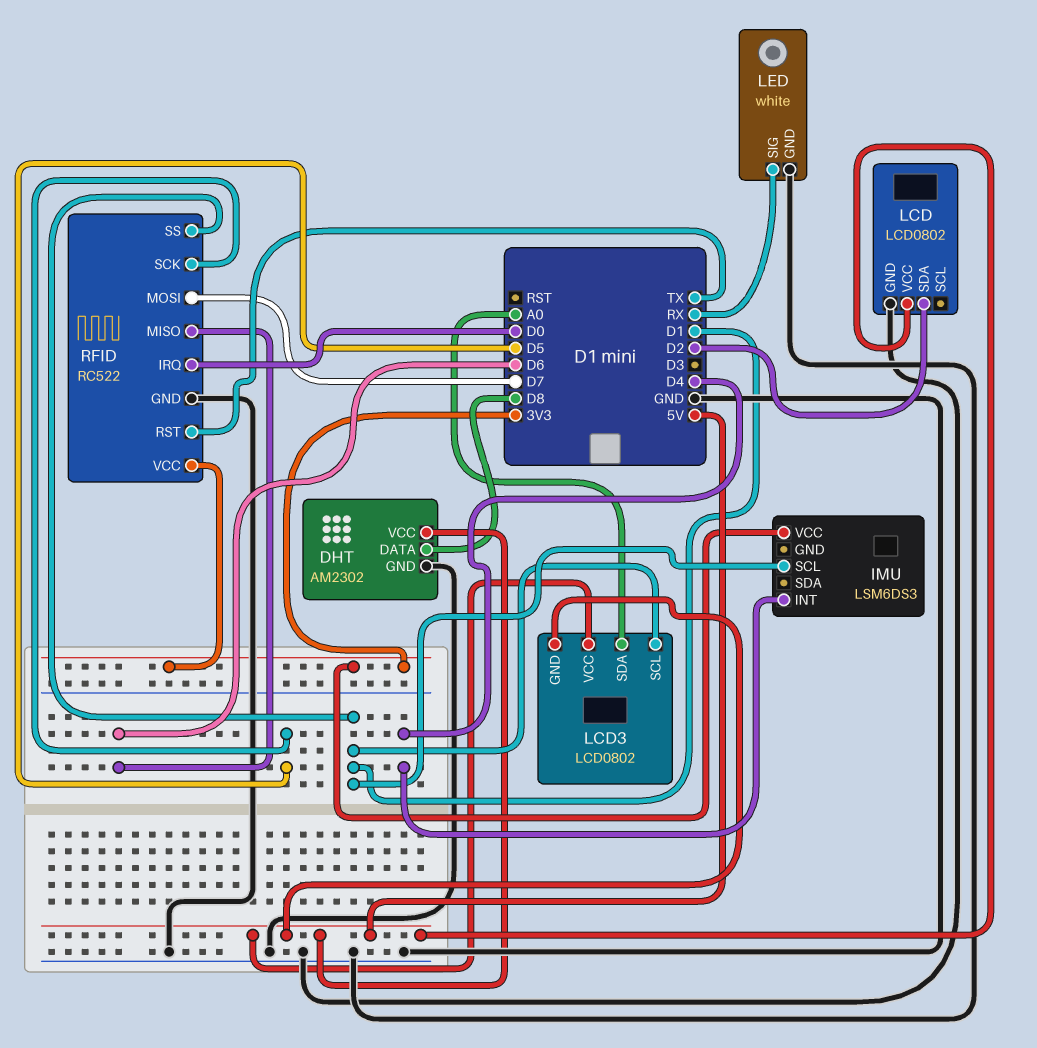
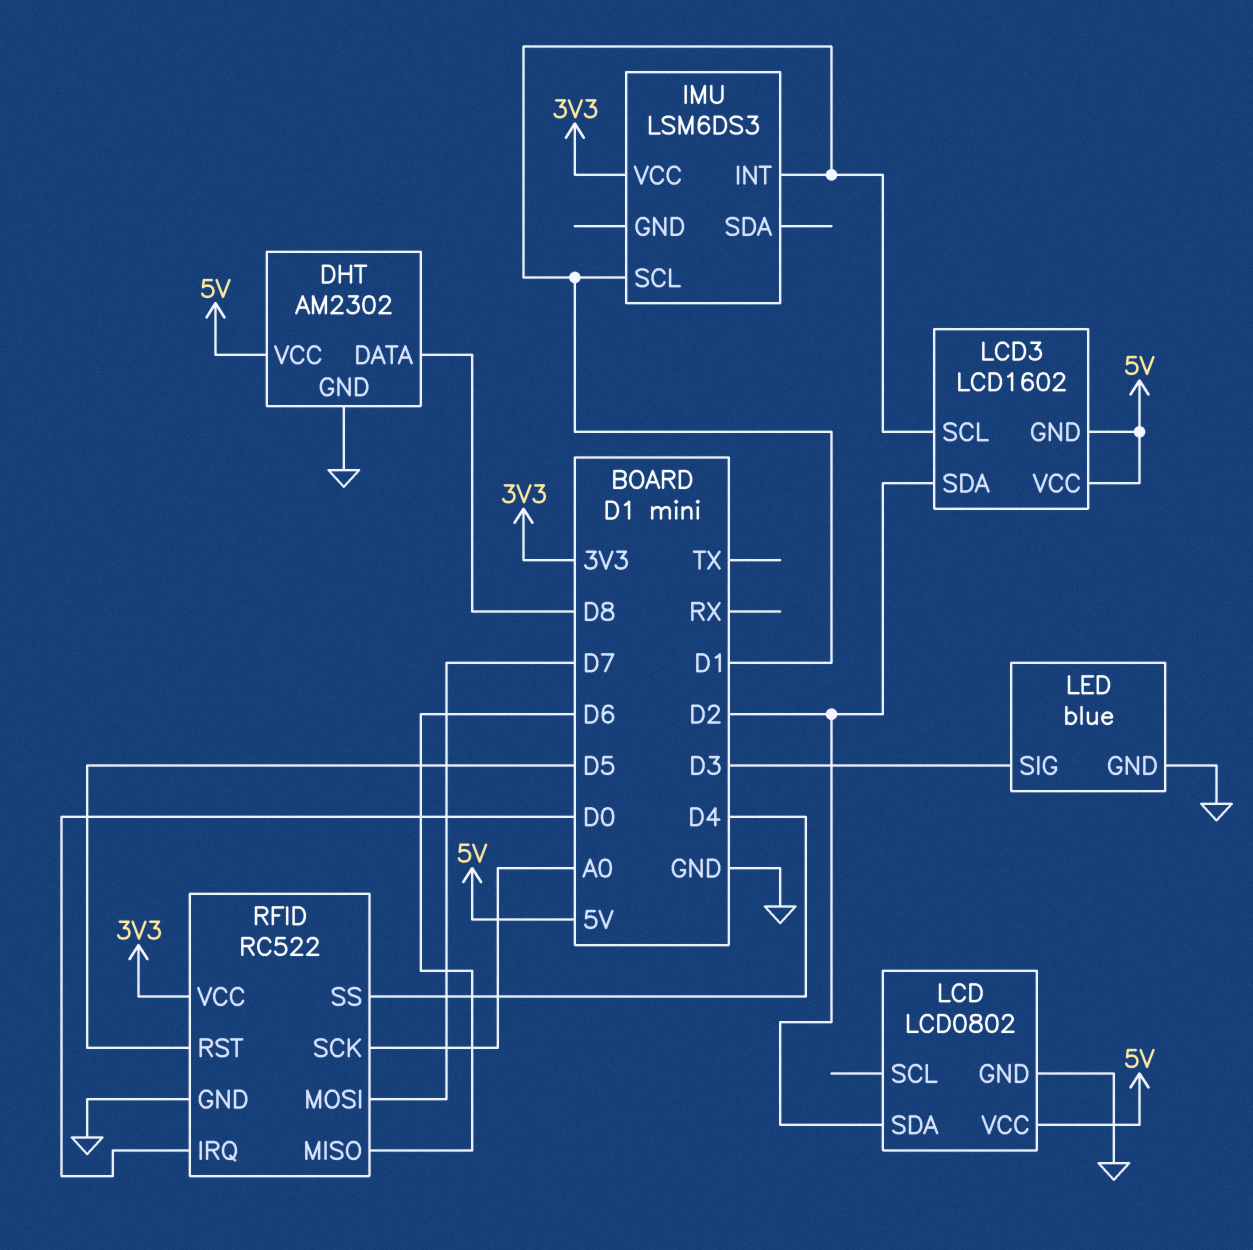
IMU pin INT: D4 -> D1
LCD3: LCD0802 -> LCD1602
LCD3 pin SDA: A0 -> D2
LED: white -> blue
LED pin SIG: RX -> D3
RFID pin RST: TX -> D5
RFID pin SCK: D5 -> A0
RFID pin SS: D1 -> D4

